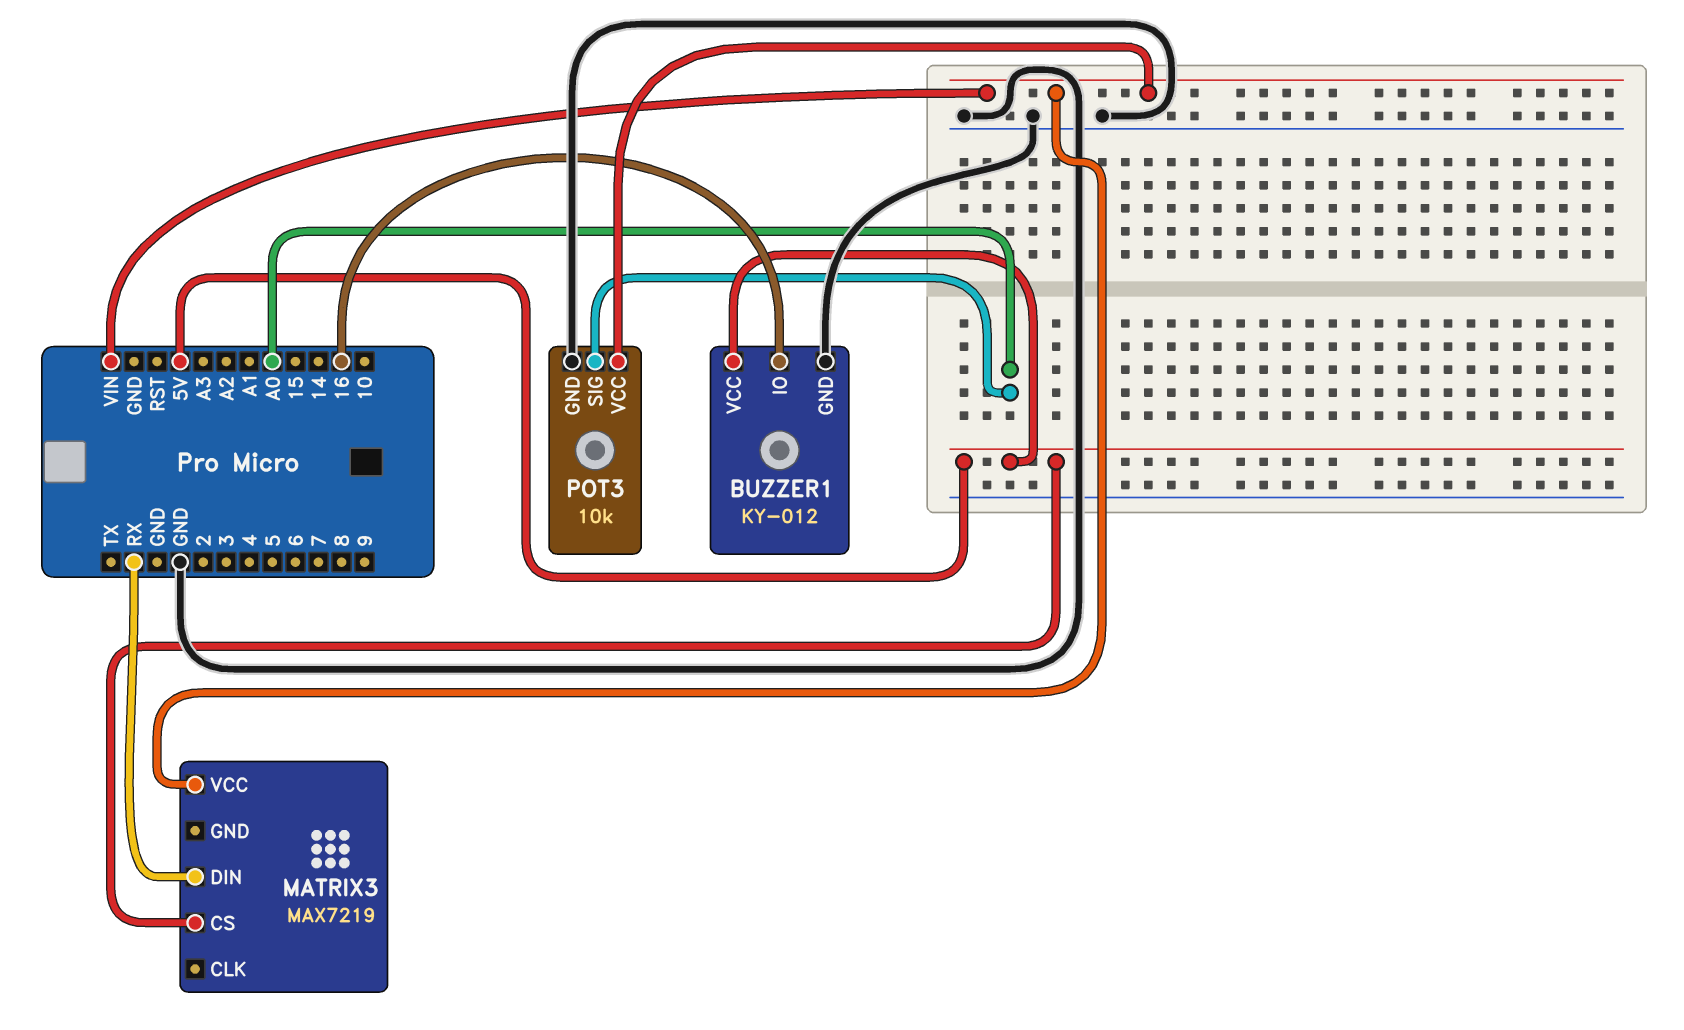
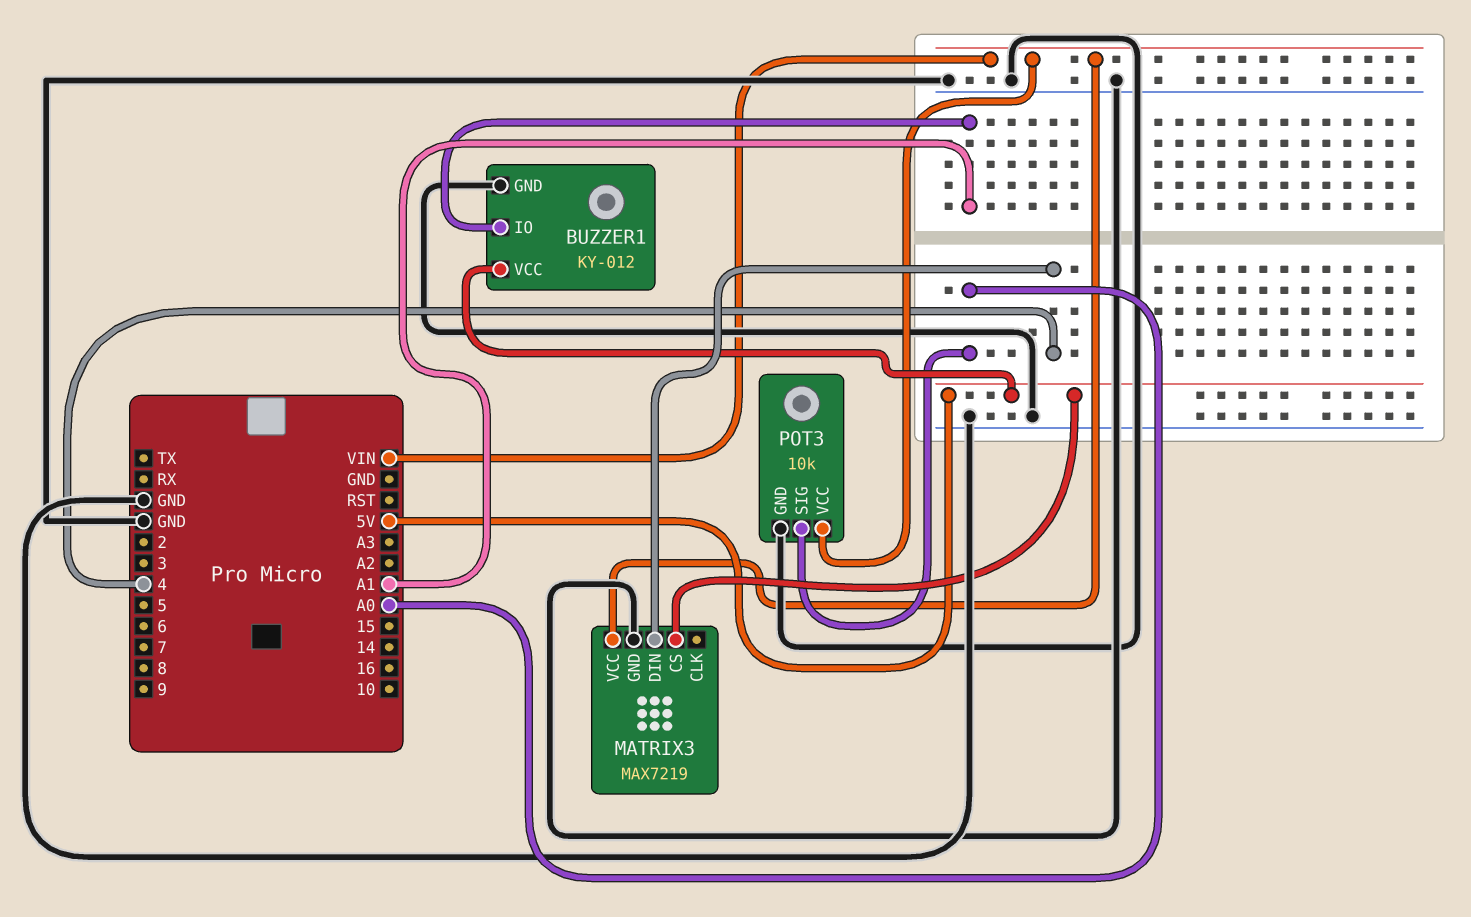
BUZZER1 pin IO: 16 -> A1
MATRIX3 pin DIN: RX -> 4
MATRIX3 pin GND: none -> GND

